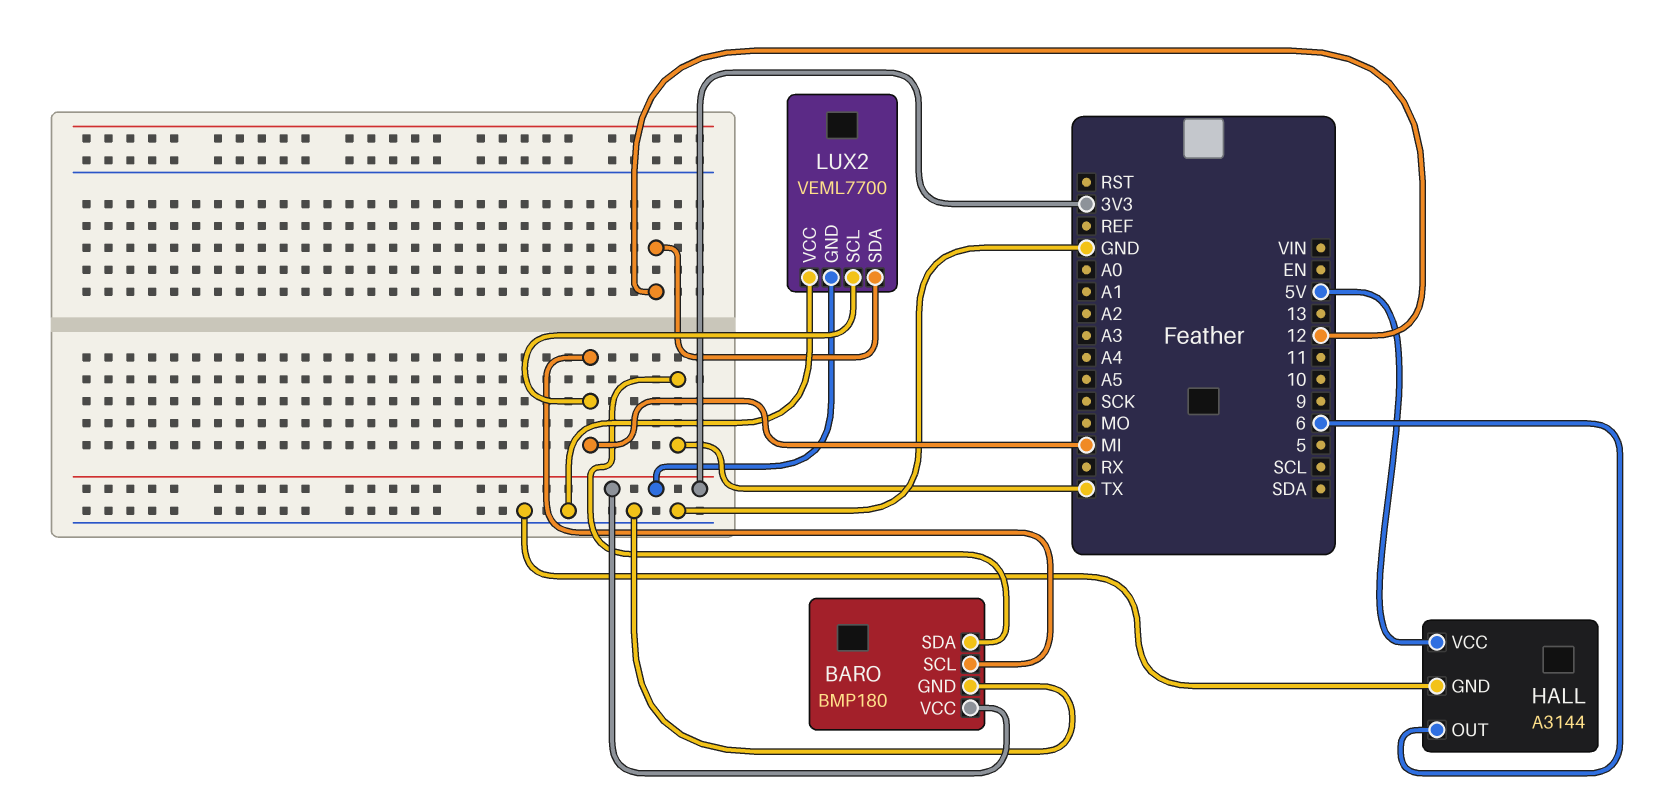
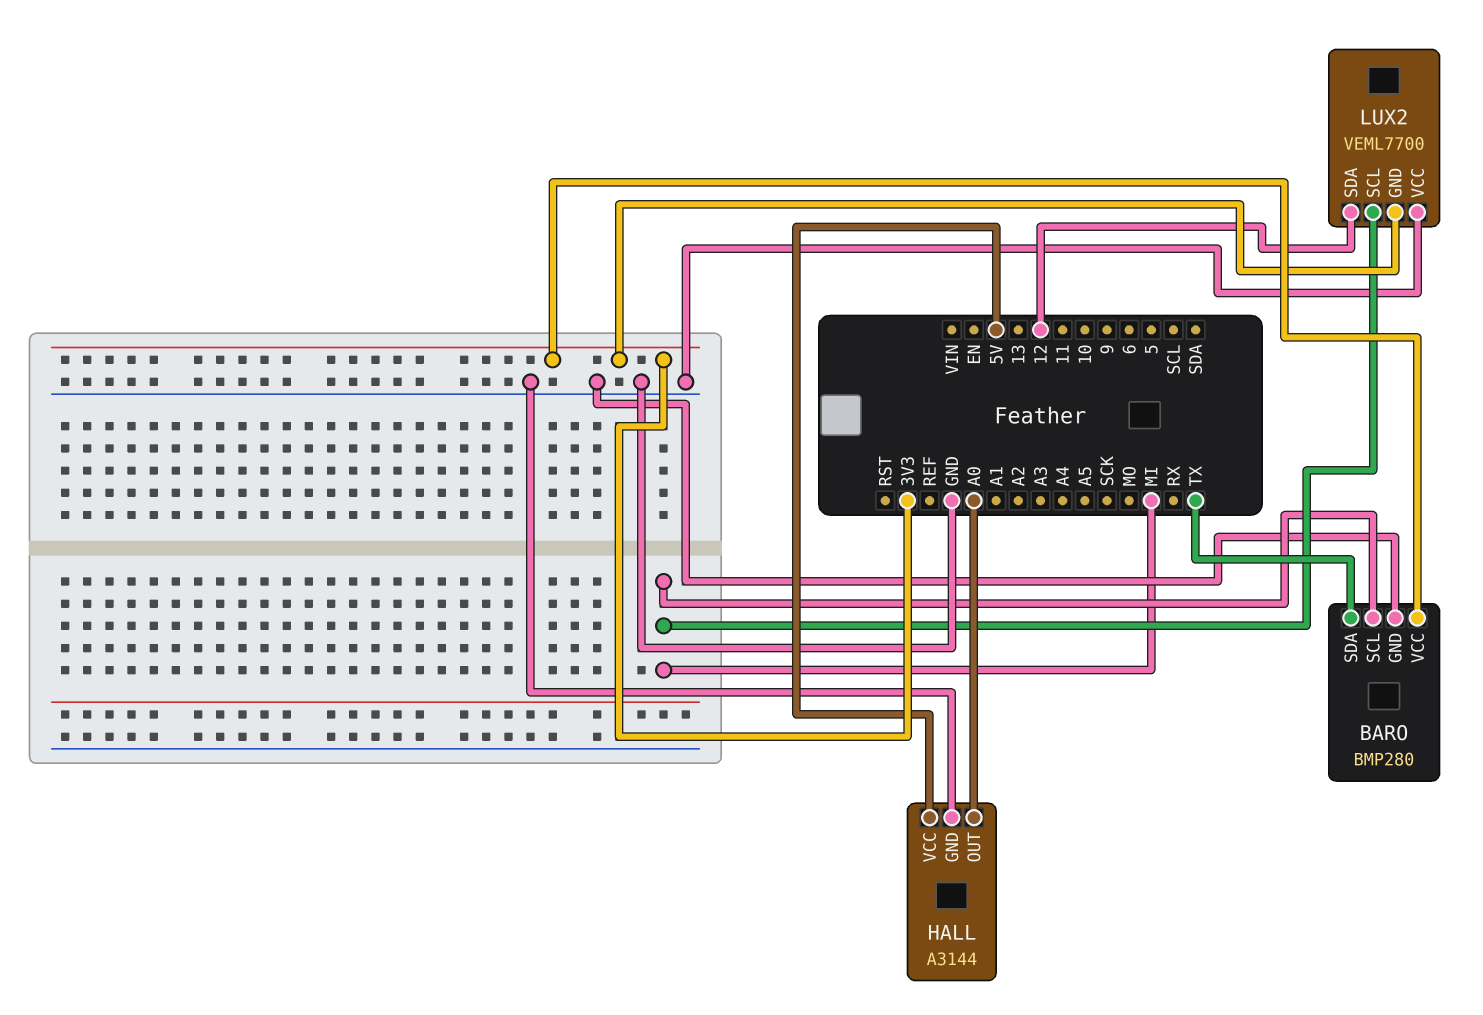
BARO: BMP180 -> BMP280
HALL pin OUT: 6 -> A0

